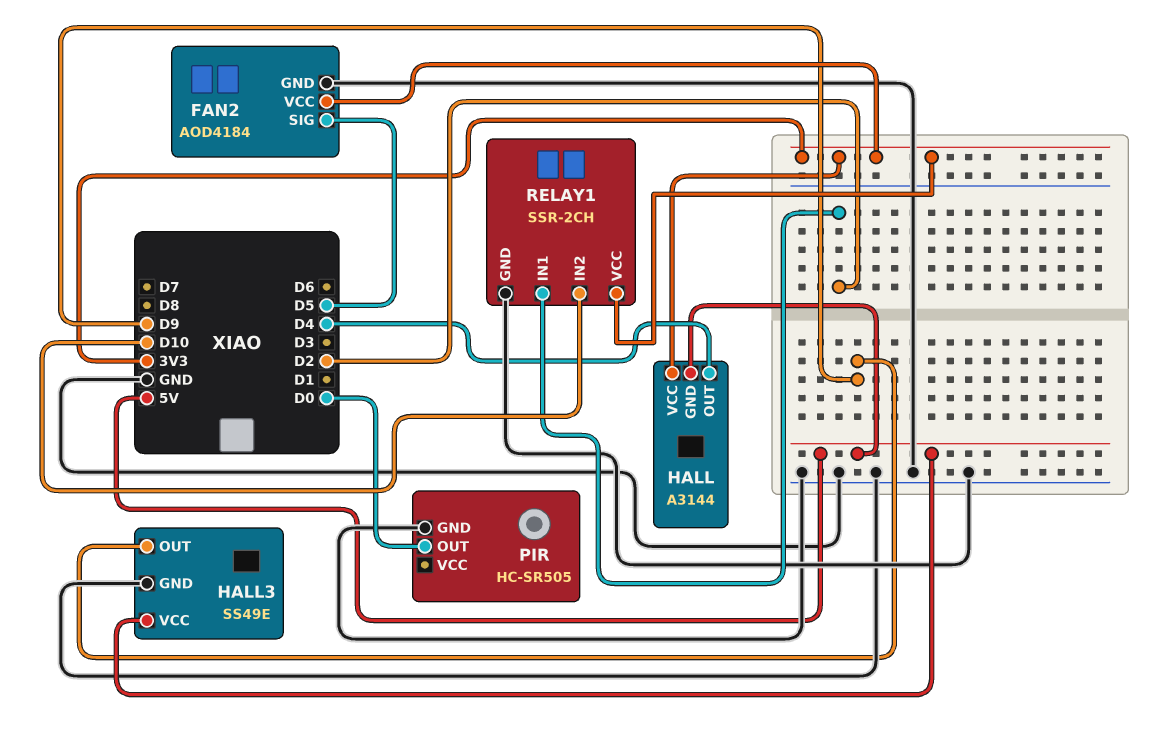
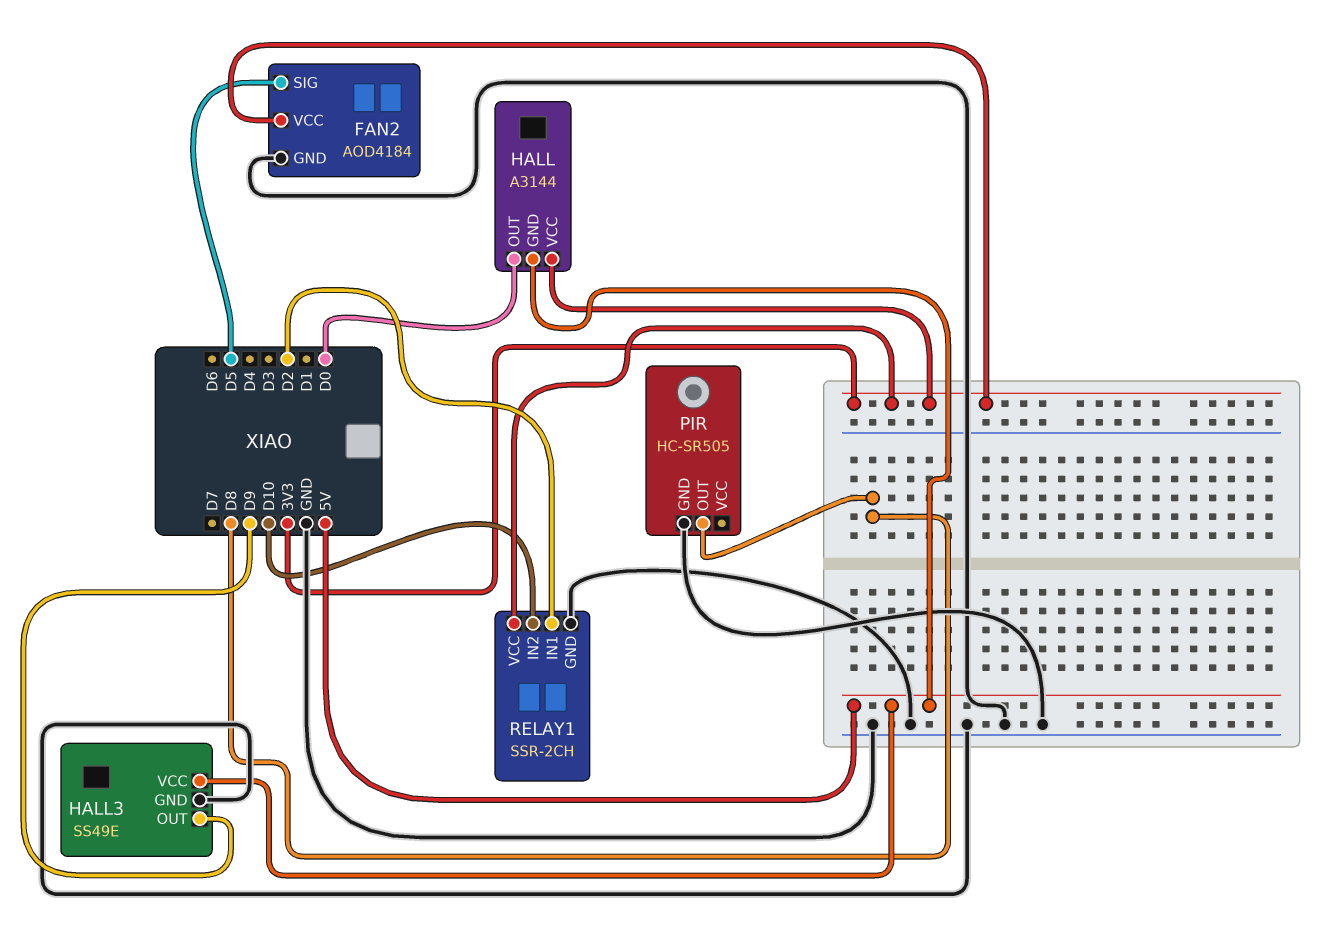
HALL pin OUT: D4 -> D0
PIR pin OUT: D0 -> D8

